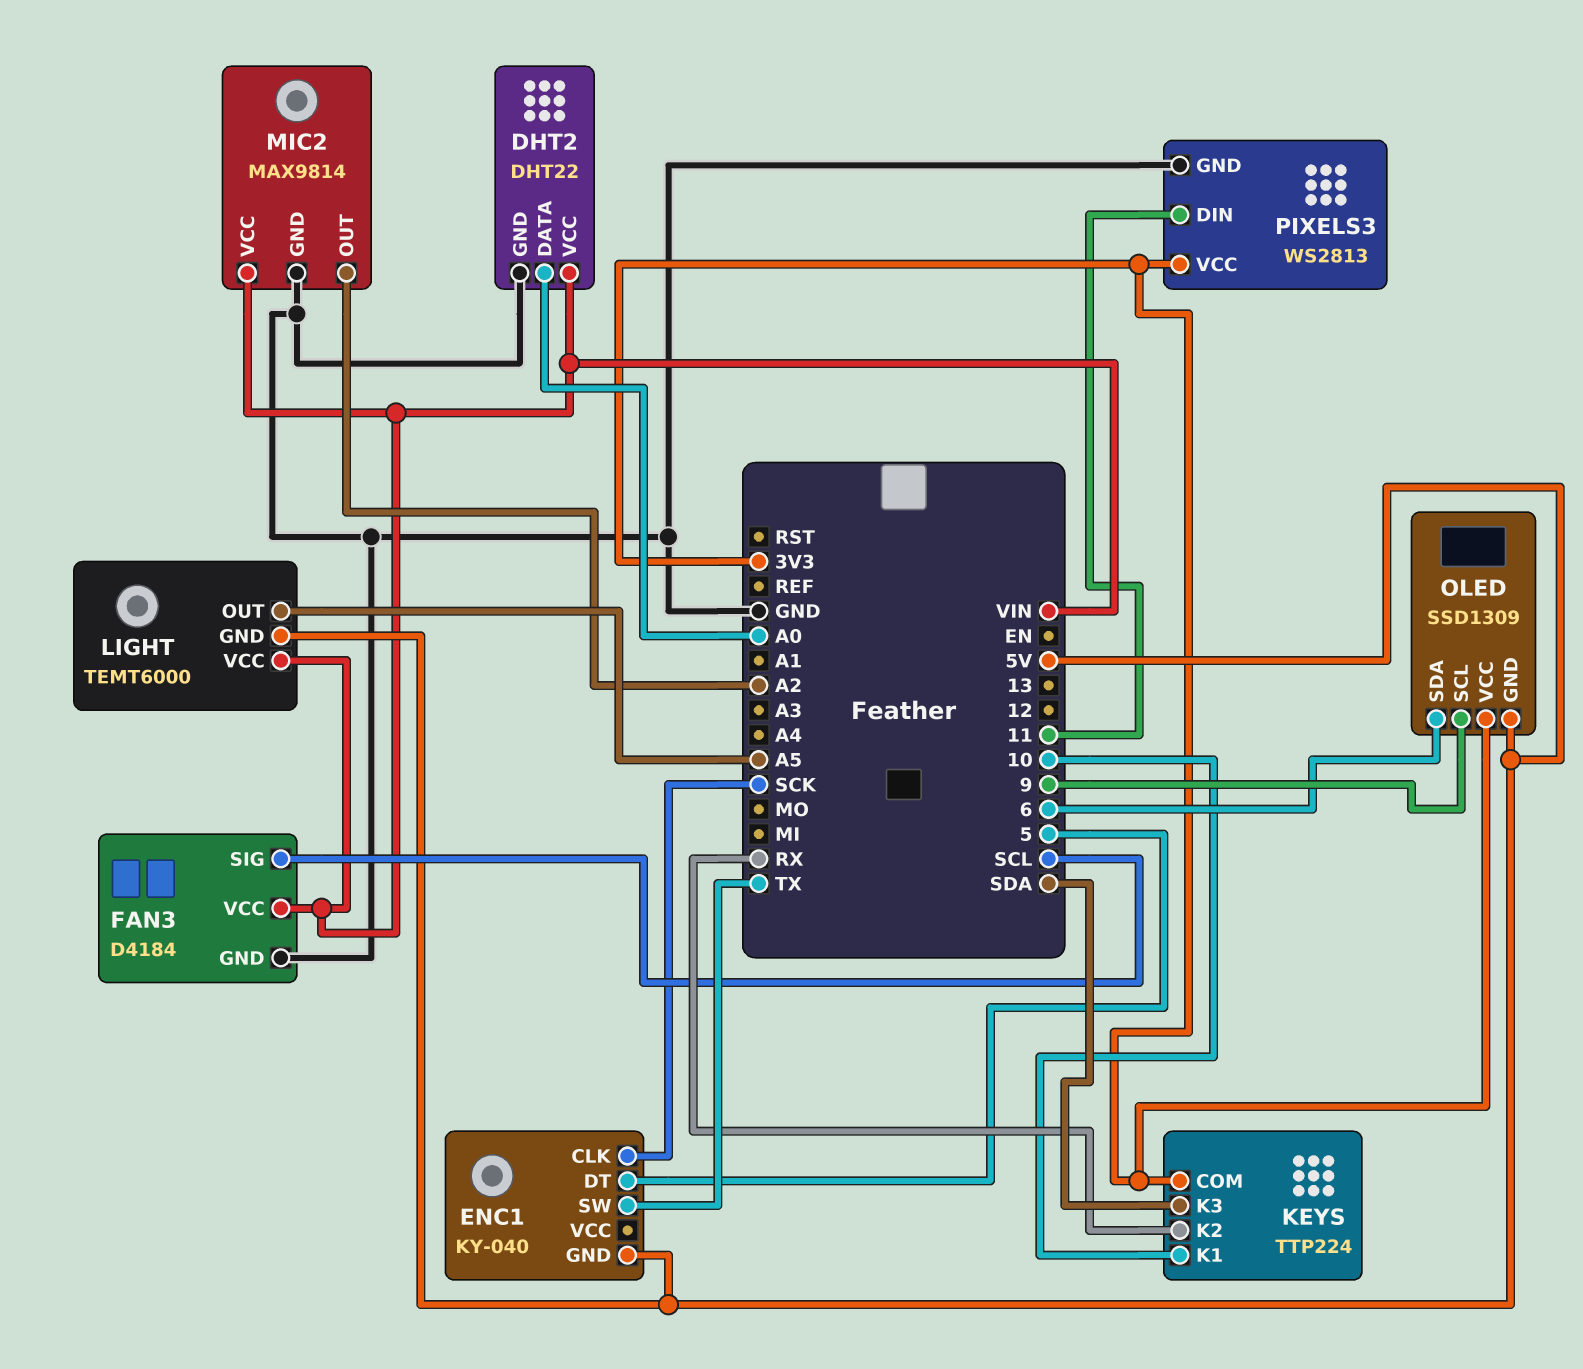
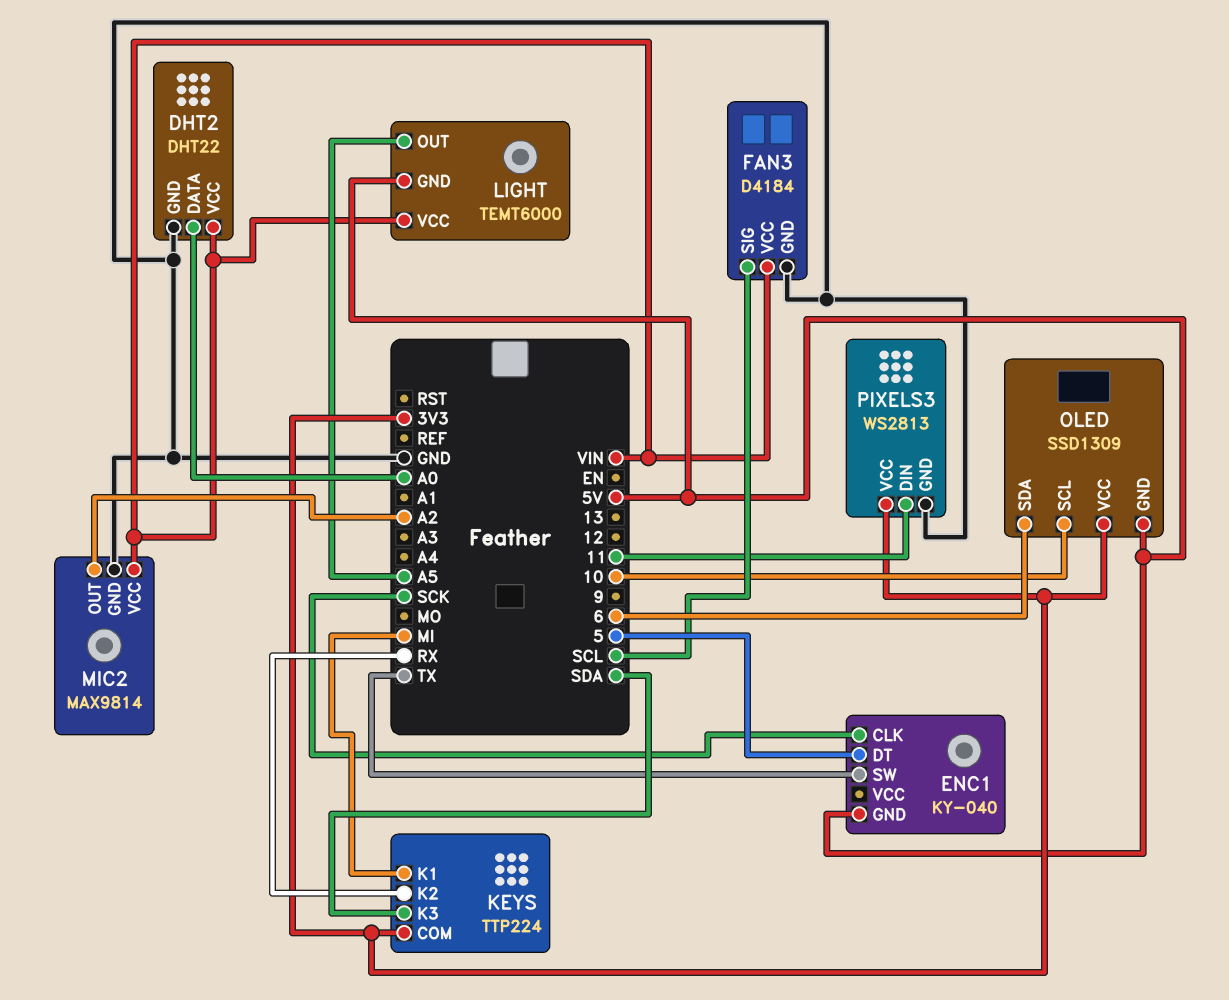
KEYS pin K1: 10 -> MI
OLED pin SCL: 9 -> 10

